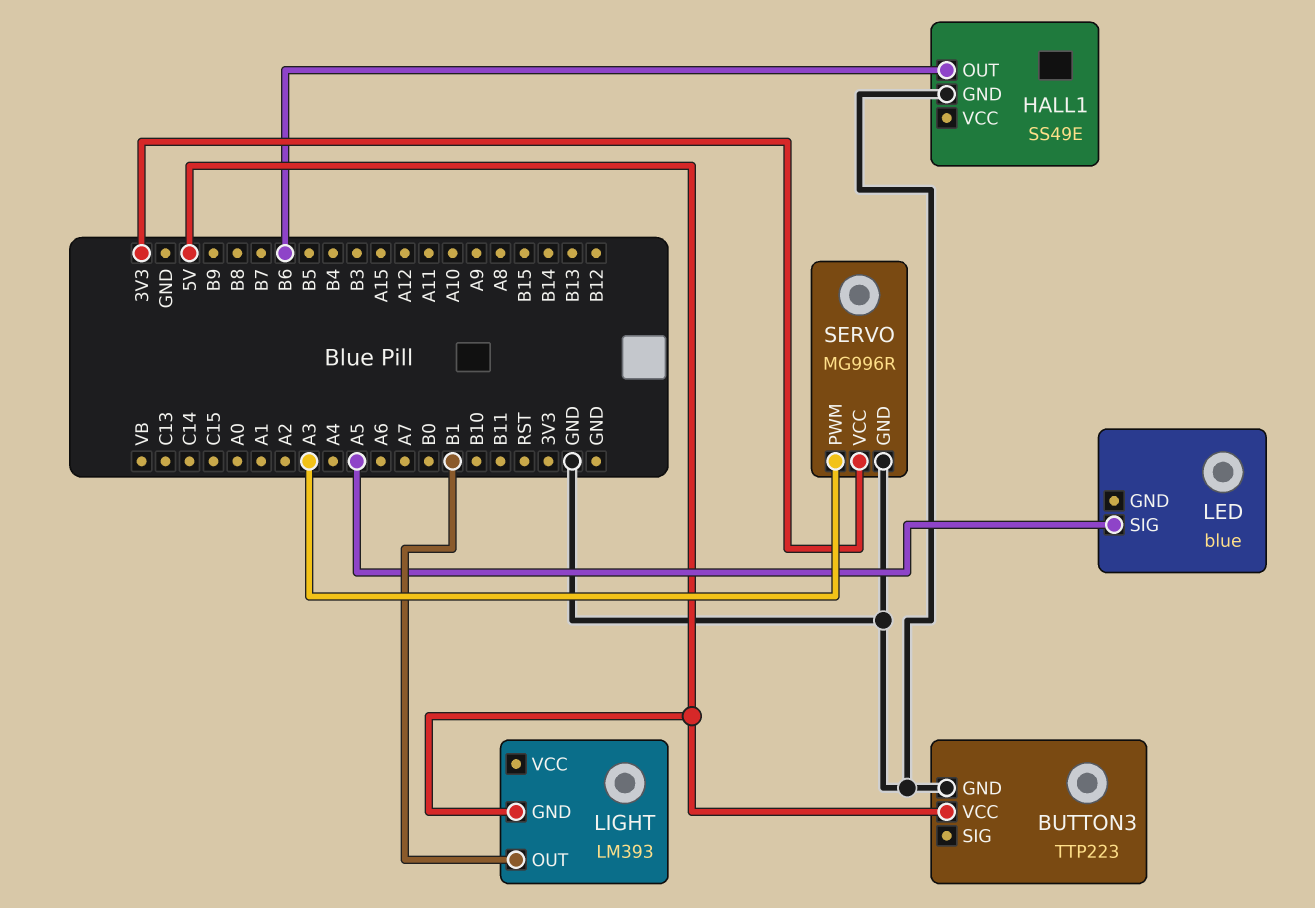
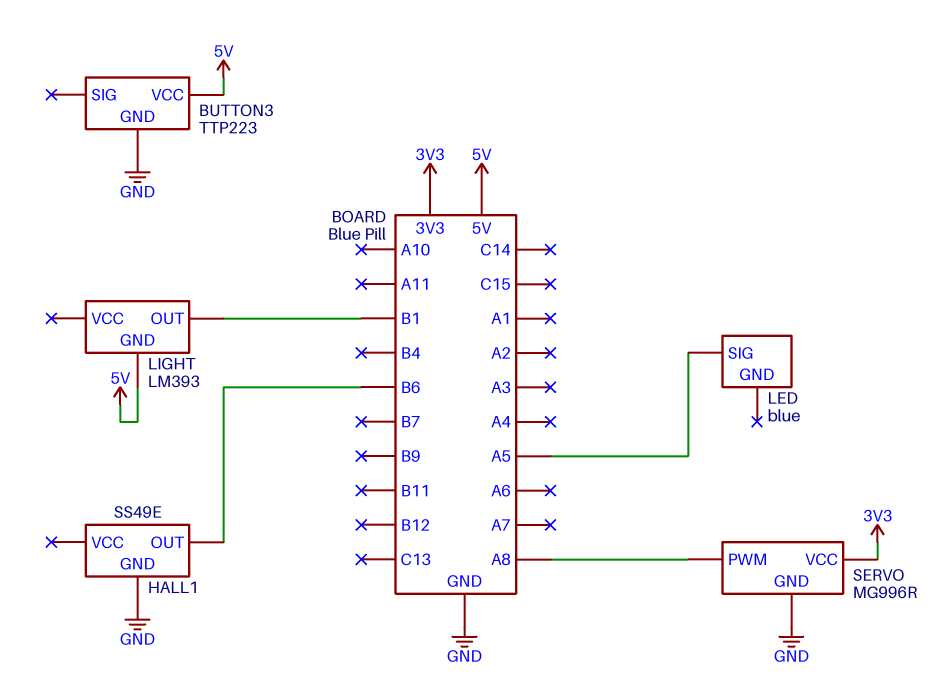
SERVO pin PWM: A3 -> A8

